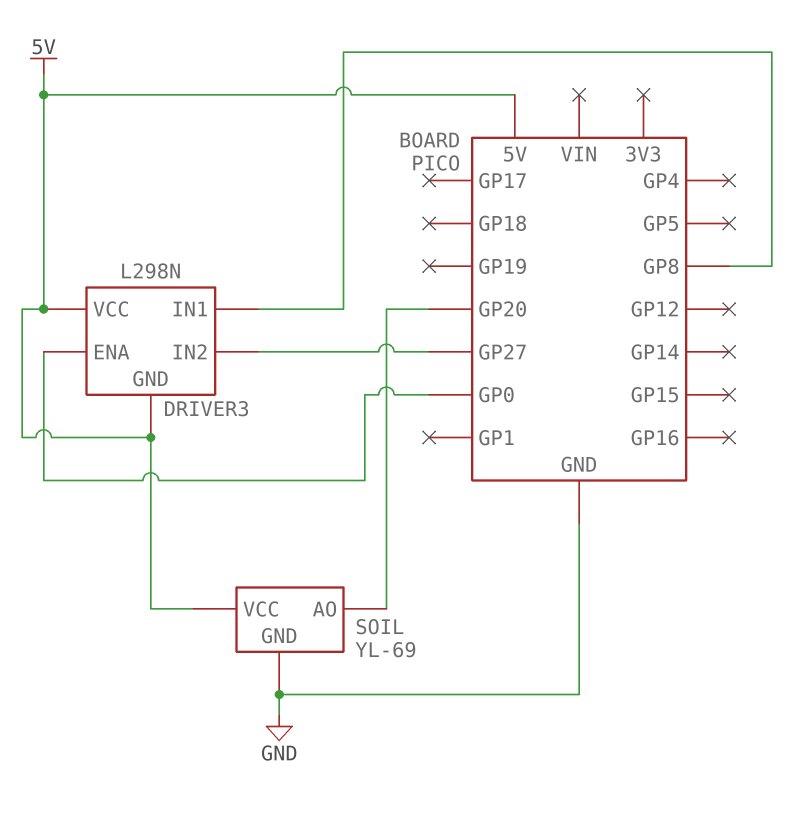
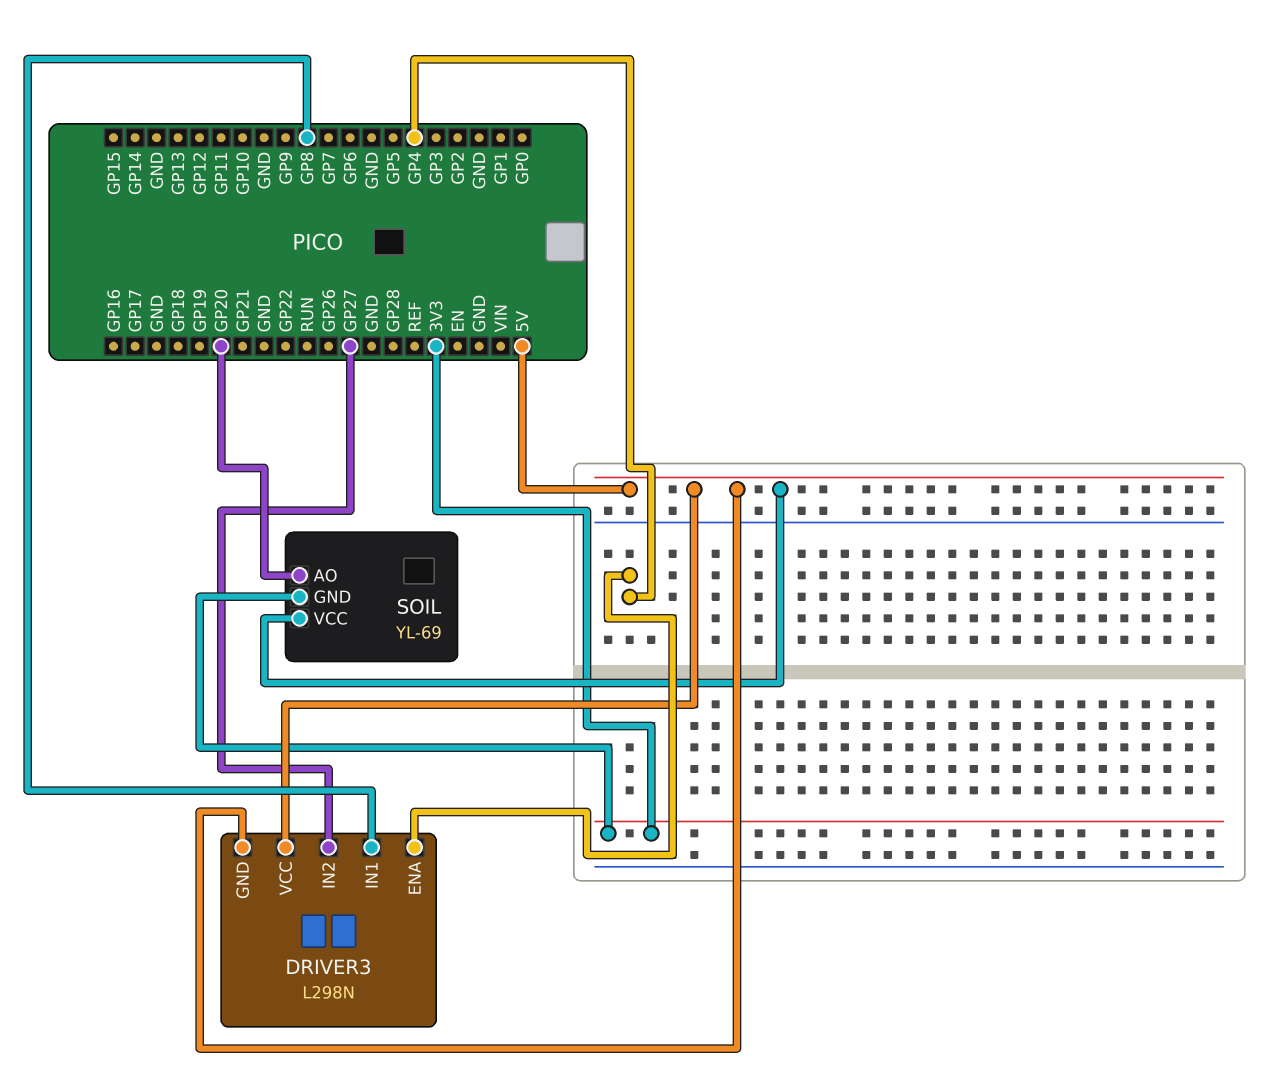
DRIVER3 pin ENA: GP0 -> GP4
SOIL pin GND: GND -> 3V3

